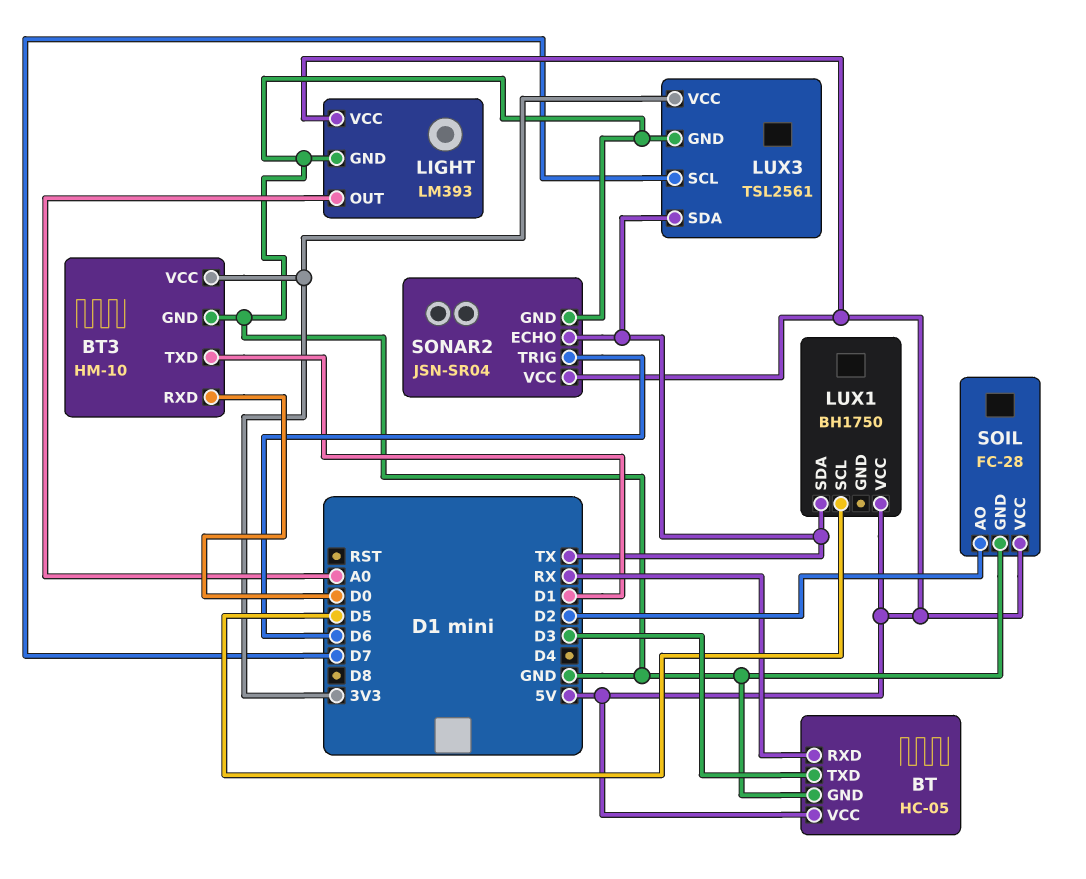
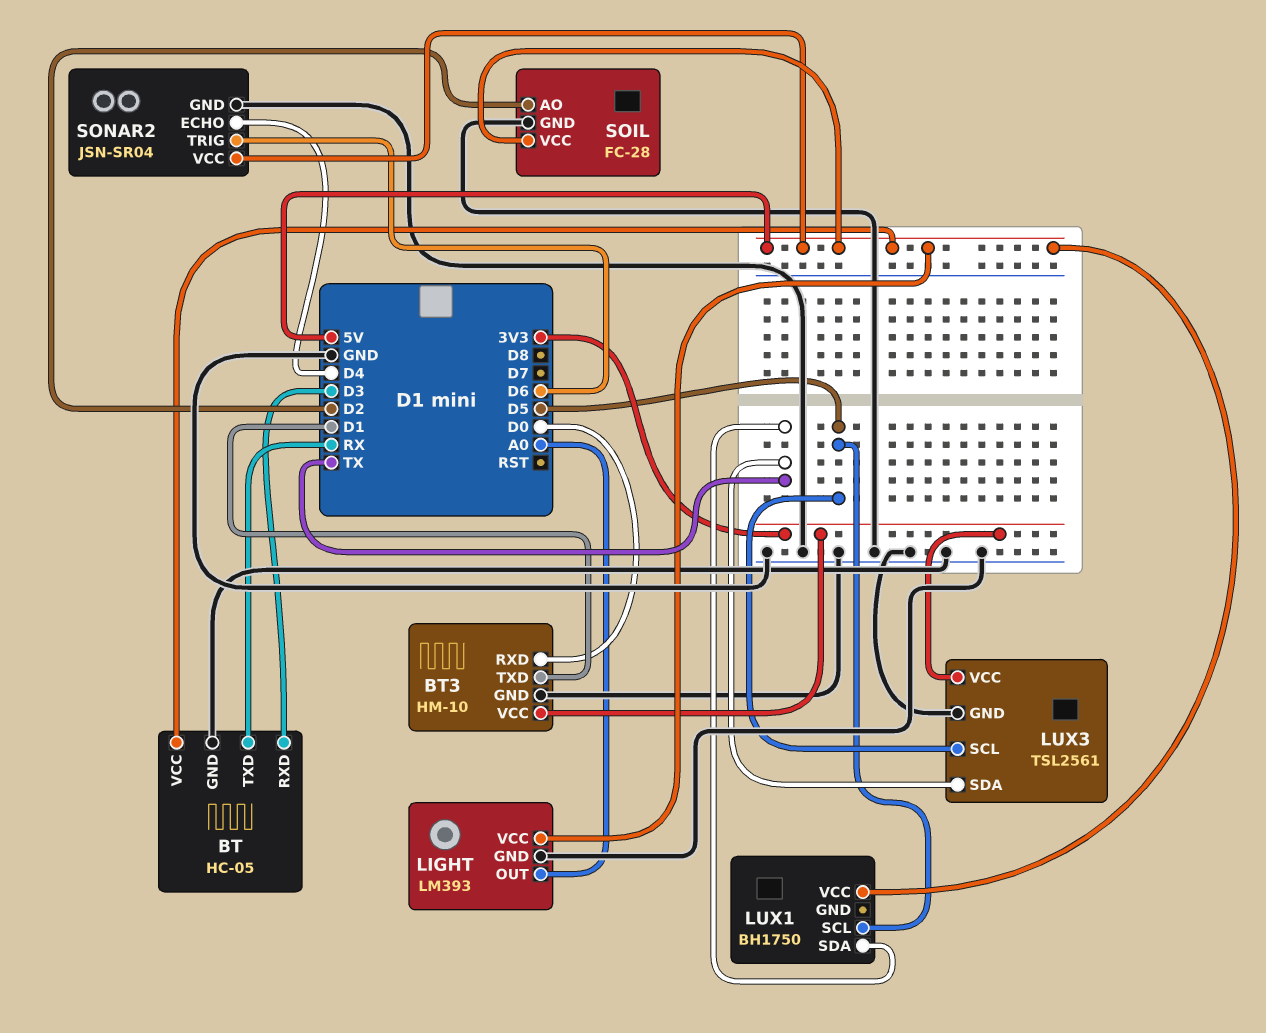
BT pin RXD: RX -> D3
BT pin TXD: D3 -> RX
LUX3 pin SCL: D7 -> D5
SONAR2 pin ECHO: TX -> D4

